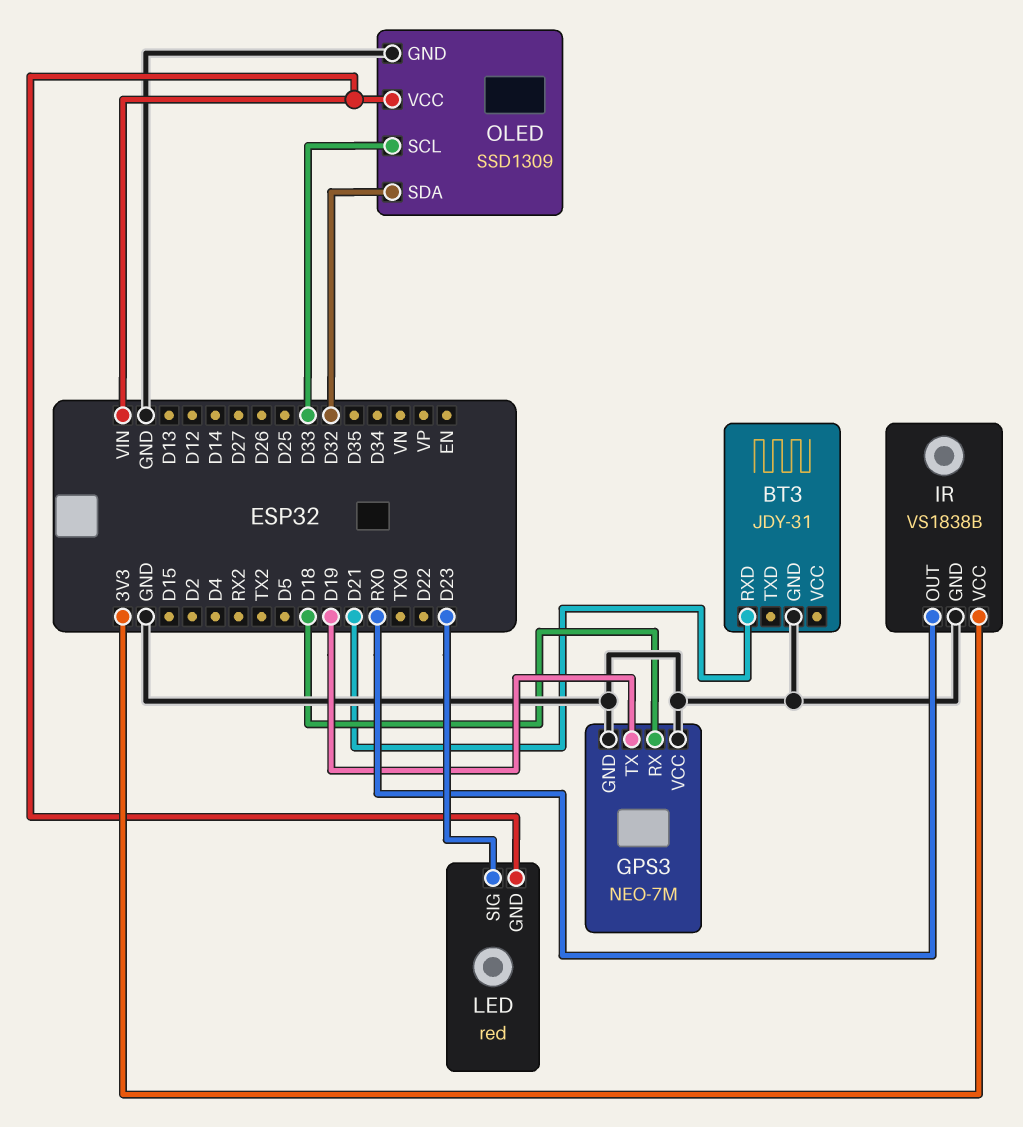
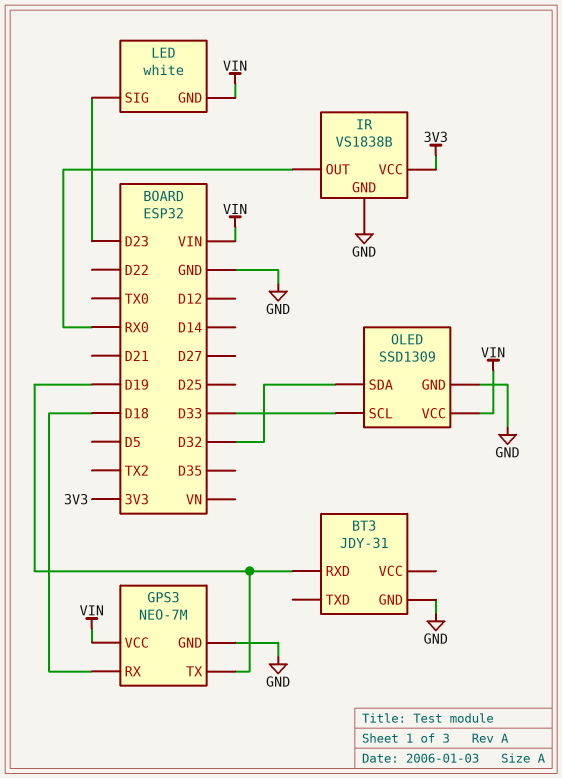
BT3 pin RXD: D21 -> D19
GPS3 pin VCC: GND -> VIN
LED: red -> white

